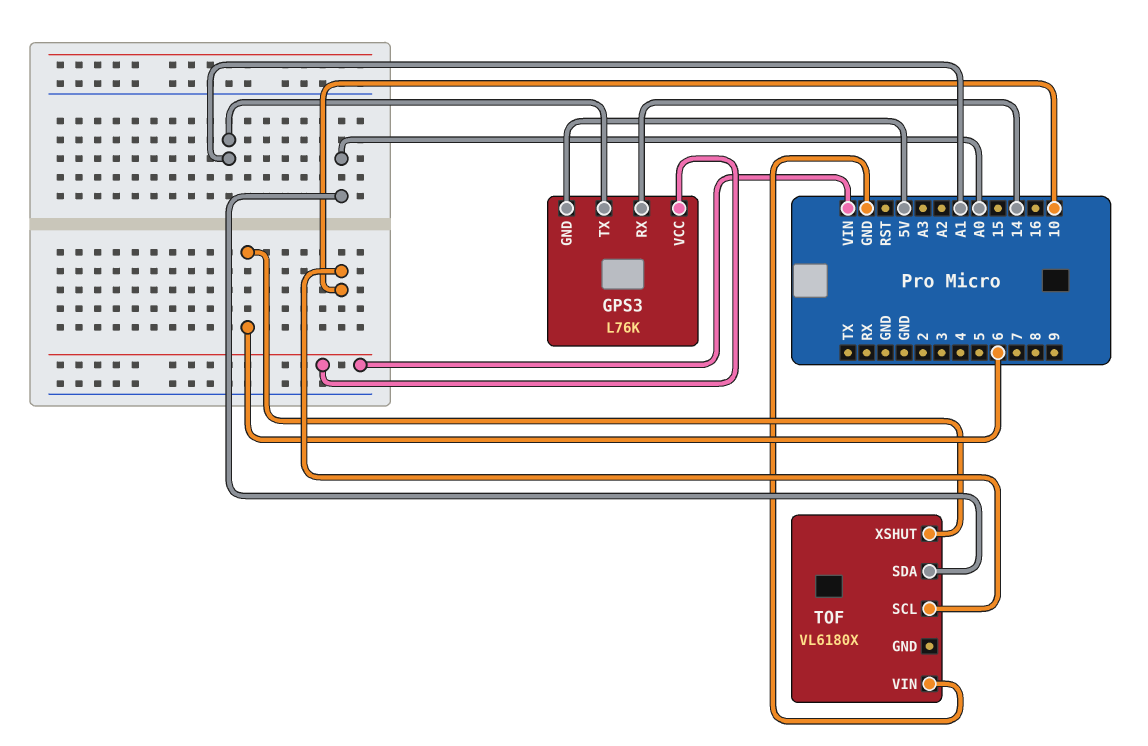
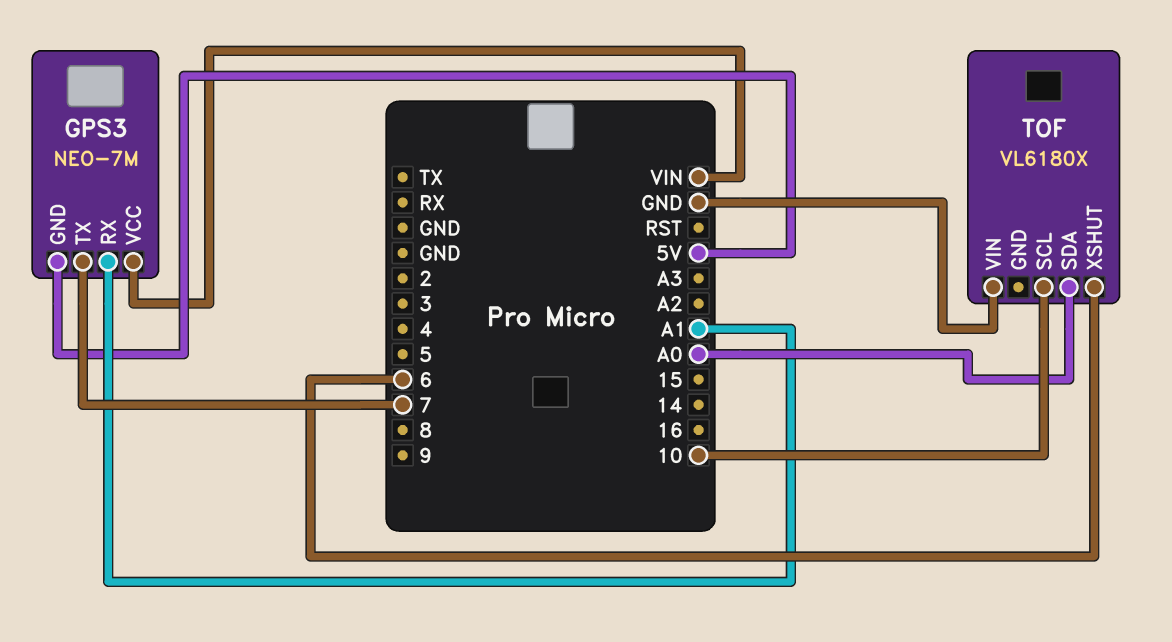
GPS3: L76K -> NEO-7M
GPS3 pin RX: 14 -> A1
GPS3 pin TX: A1 -> 7

